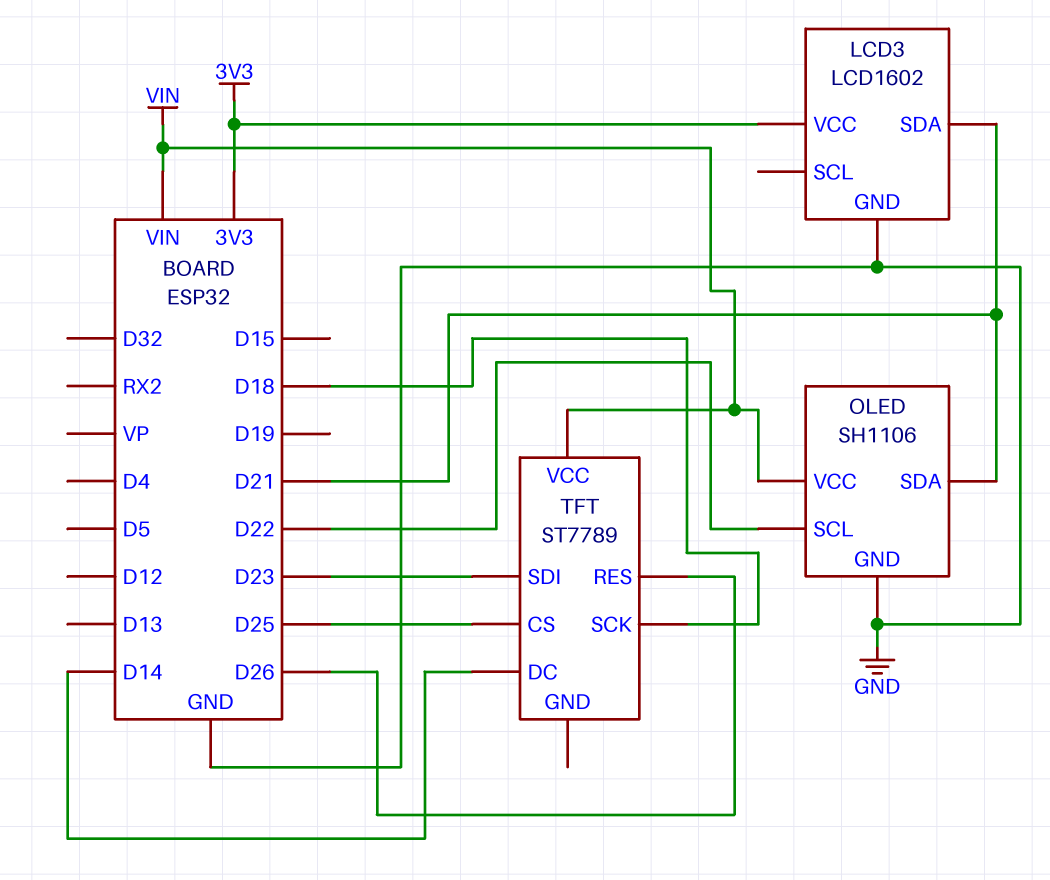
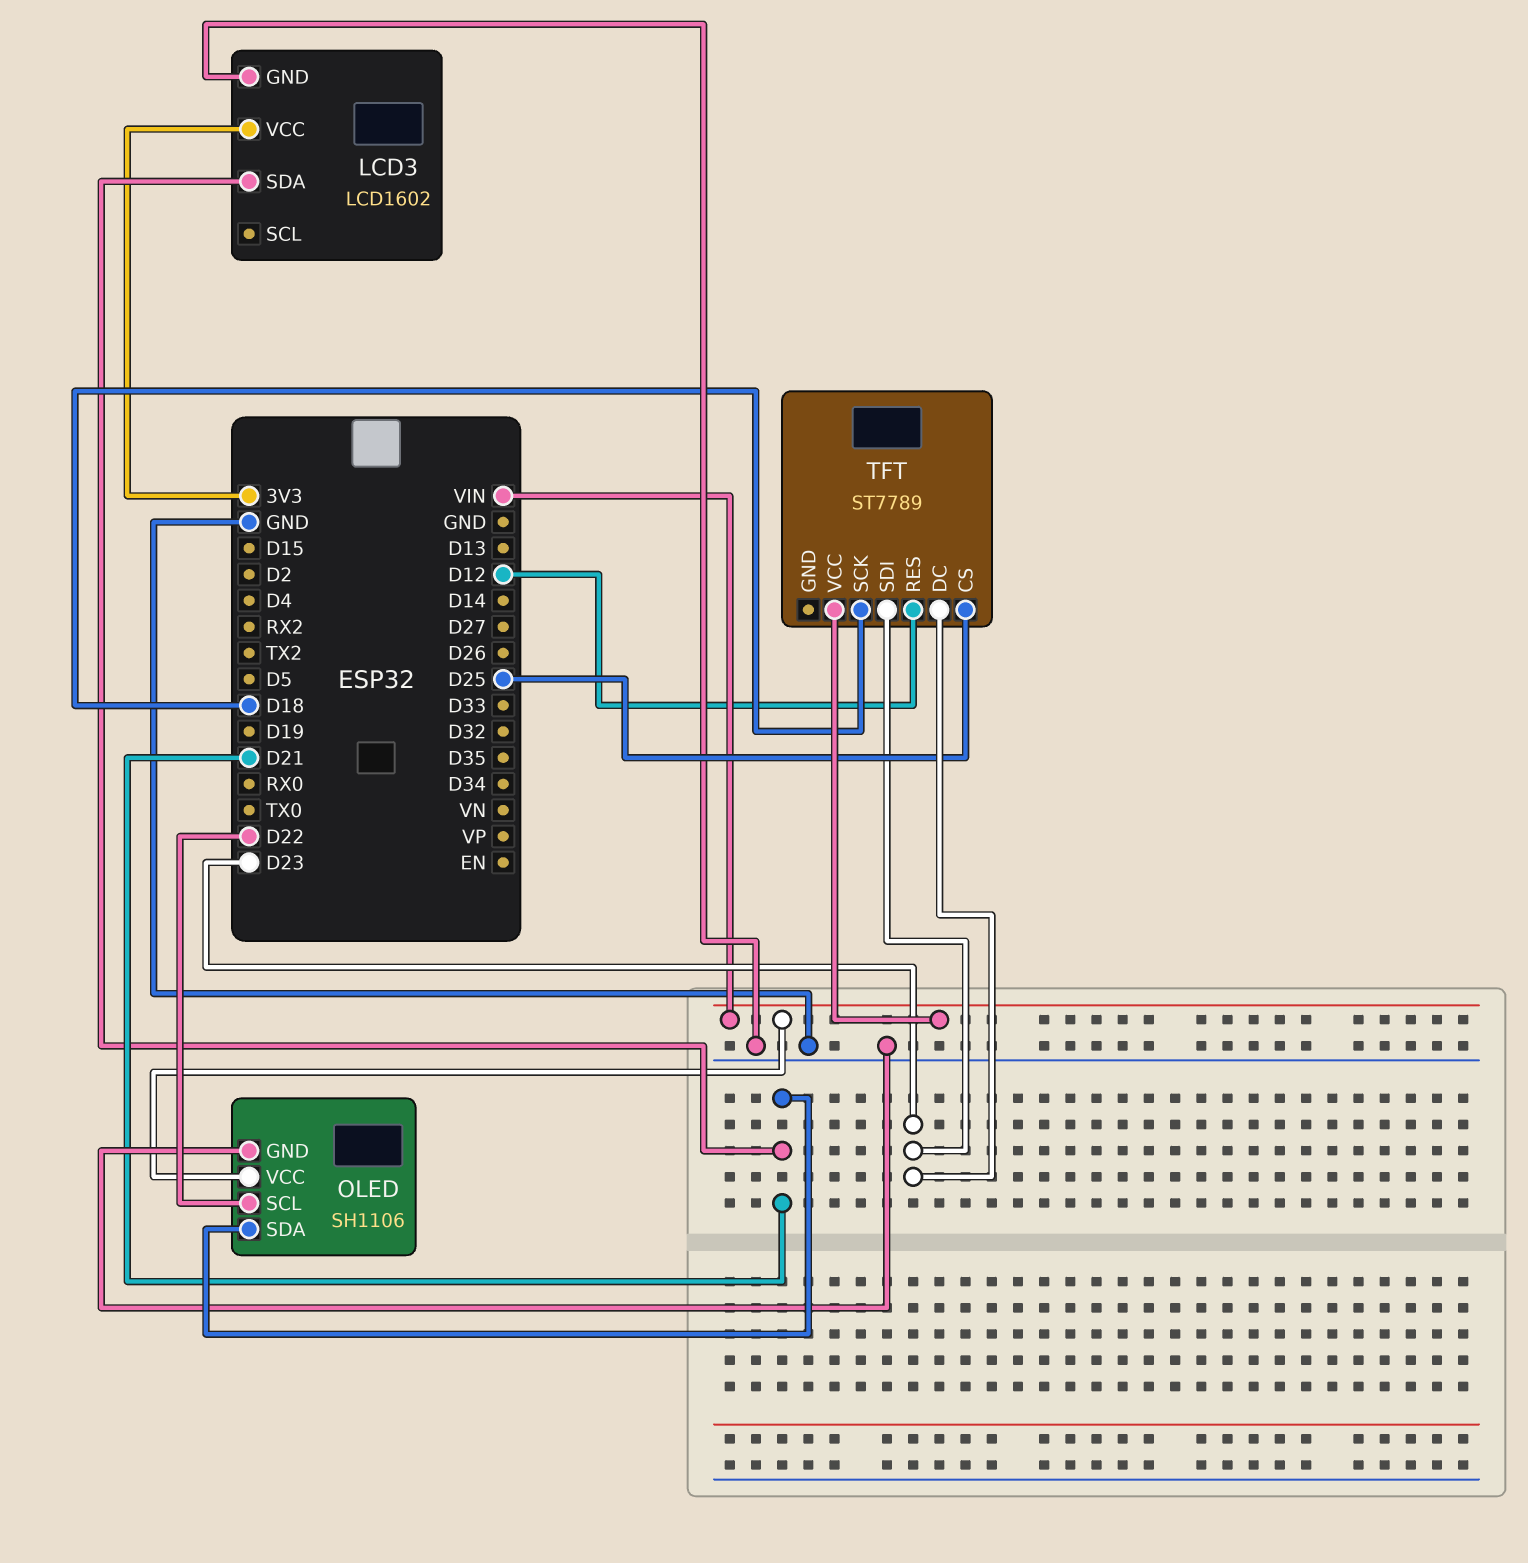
TFT pin DC: D14 -> D23
TFT pin RES: D26 -> D12

